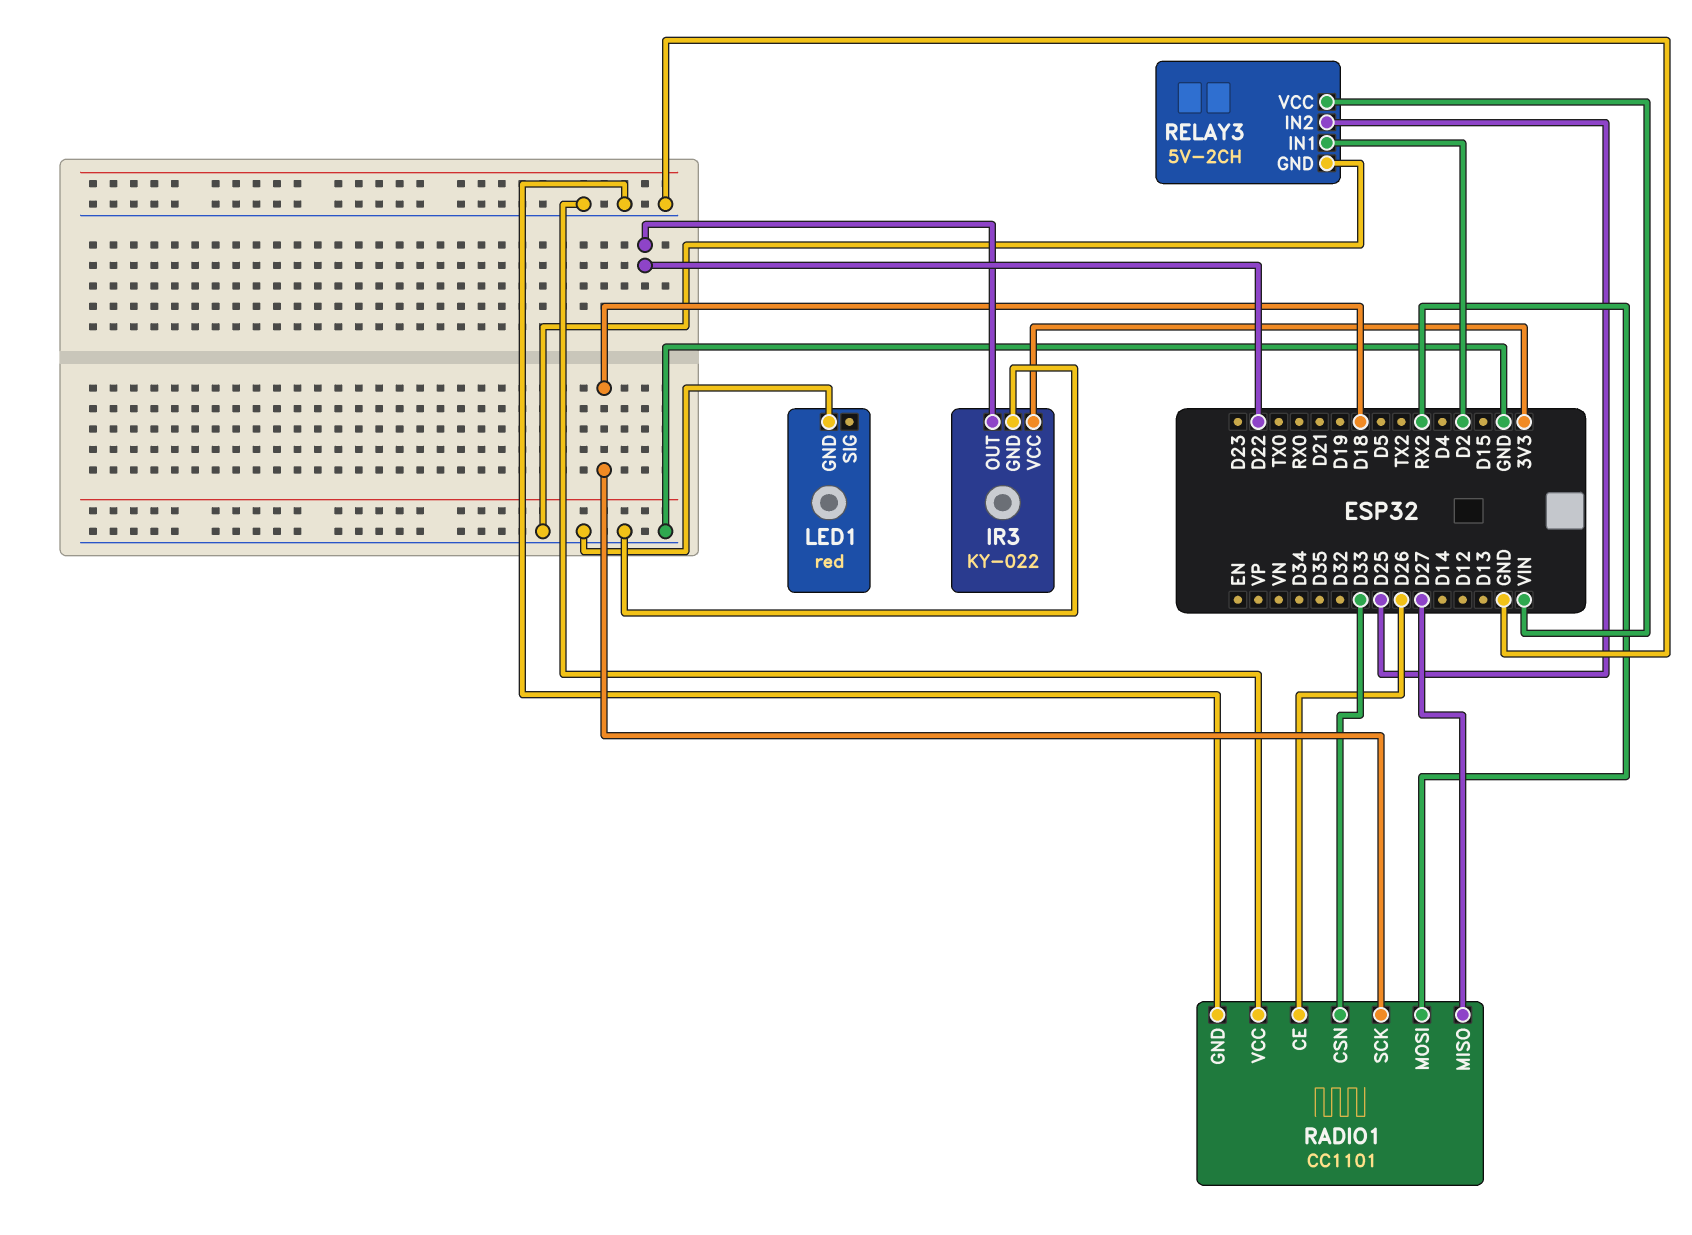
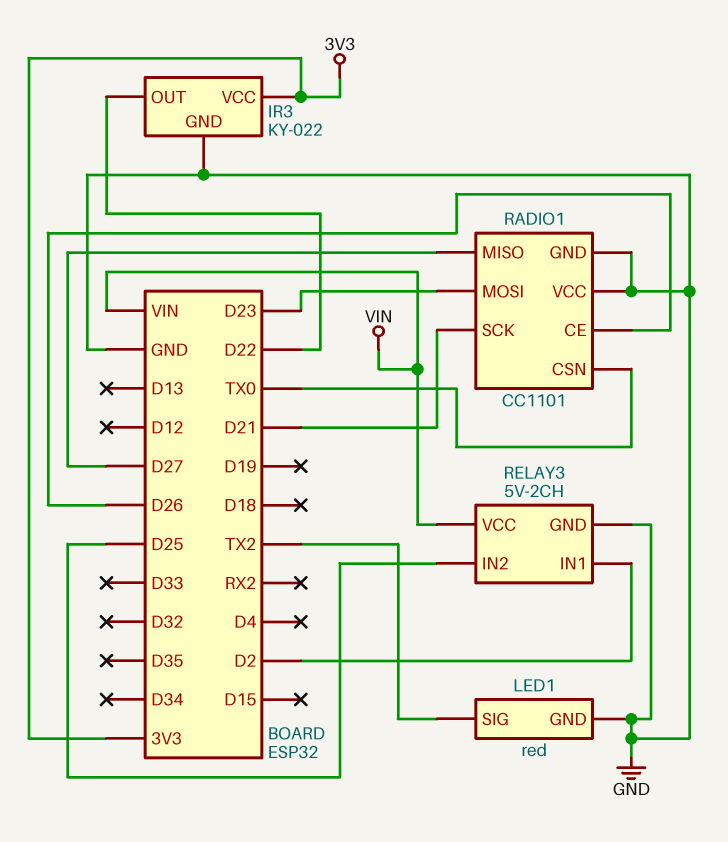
LED1 pin SIG: none -> TX2
RADIO1 pin CSN: D33 -> TX0
RADIO1 pin MOSI: RX2 -> D23
RADIO1 pin SCK: D18 -> D21

